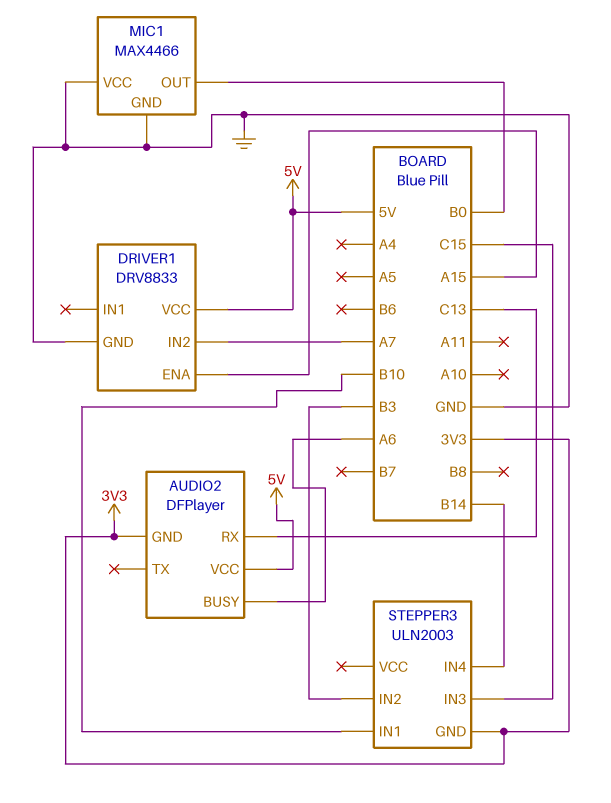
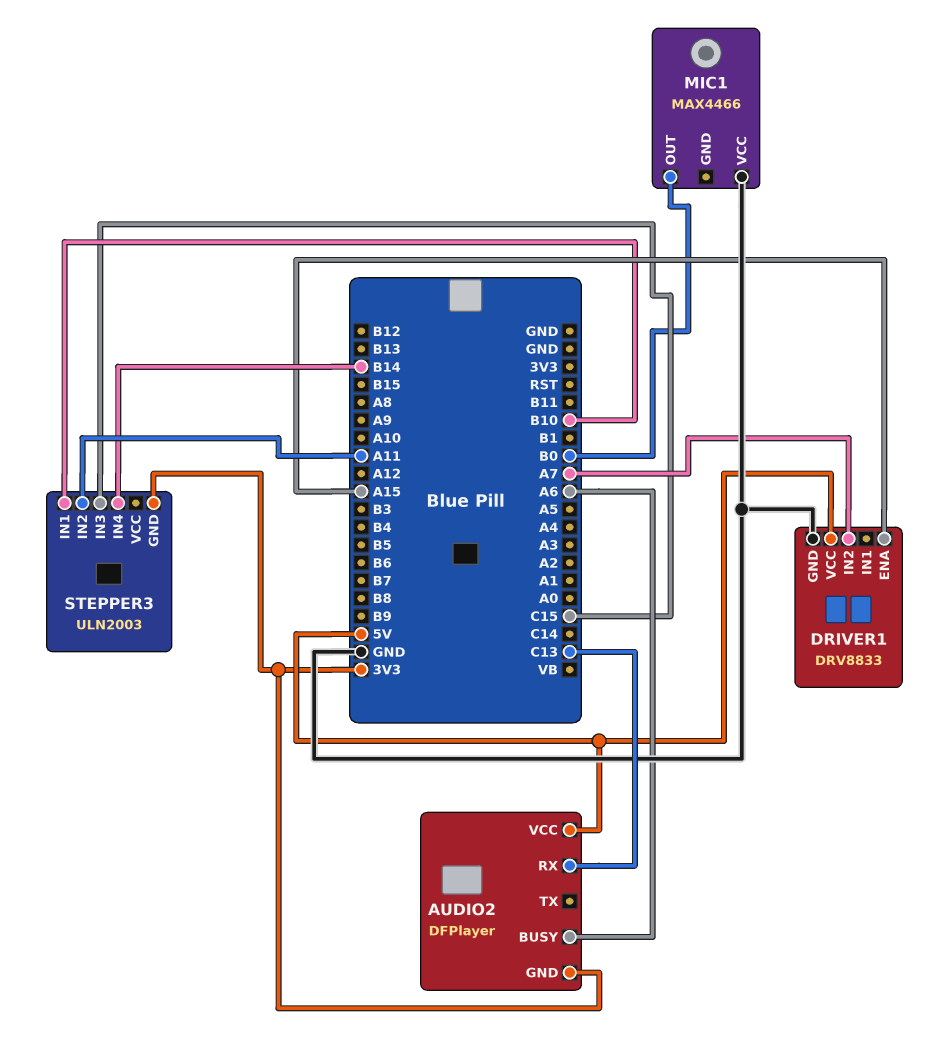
MIC1 pin GND: GND -> none
STEPPER3 pin IN2: B3 -> A11

